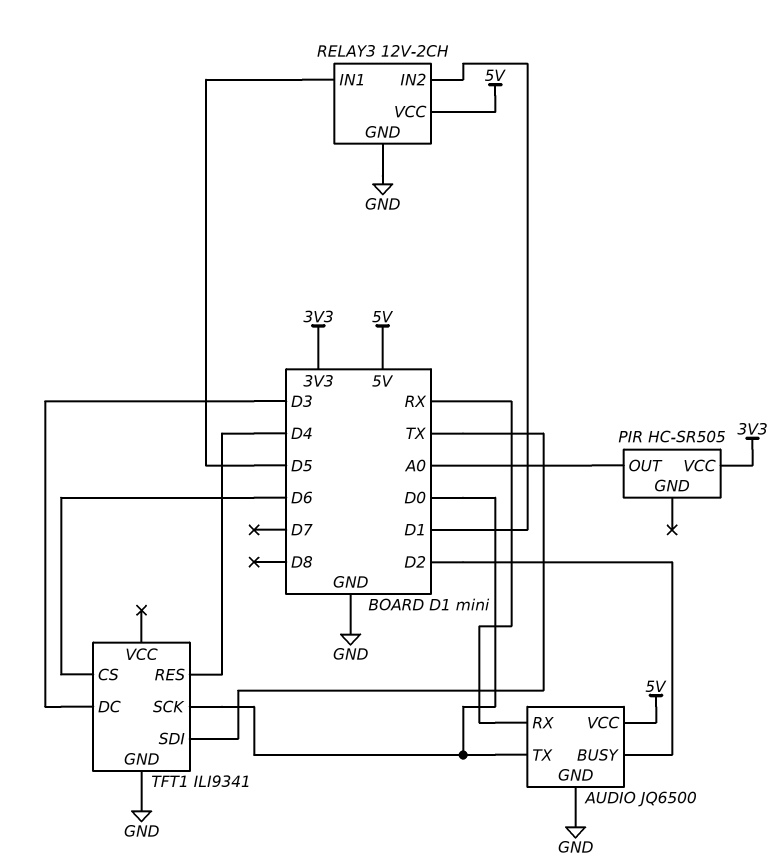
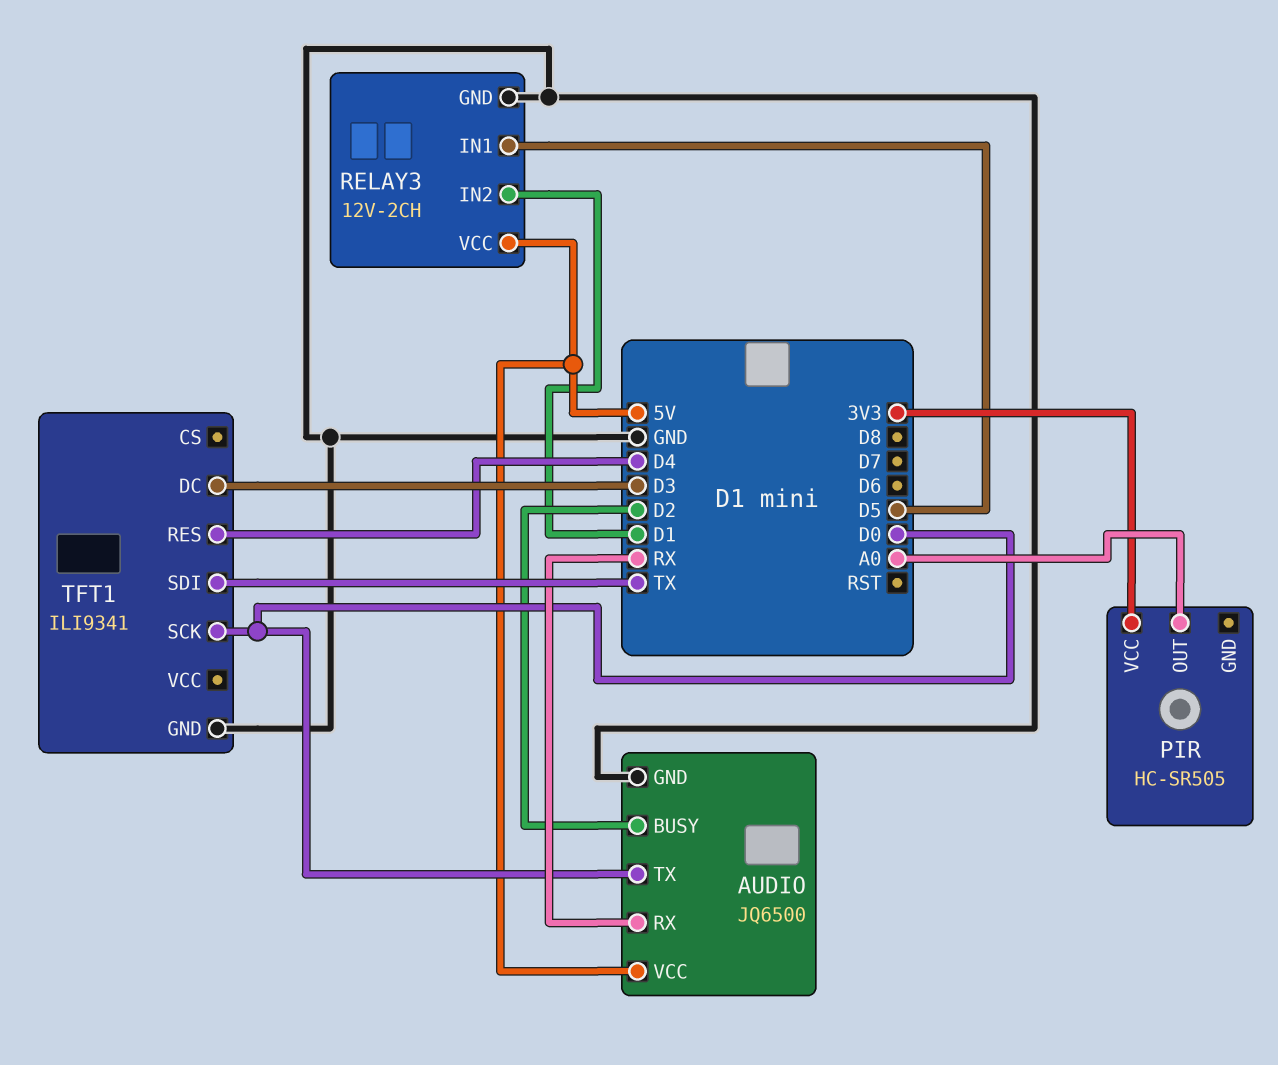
TFT1 pin CS: D6 -> none

